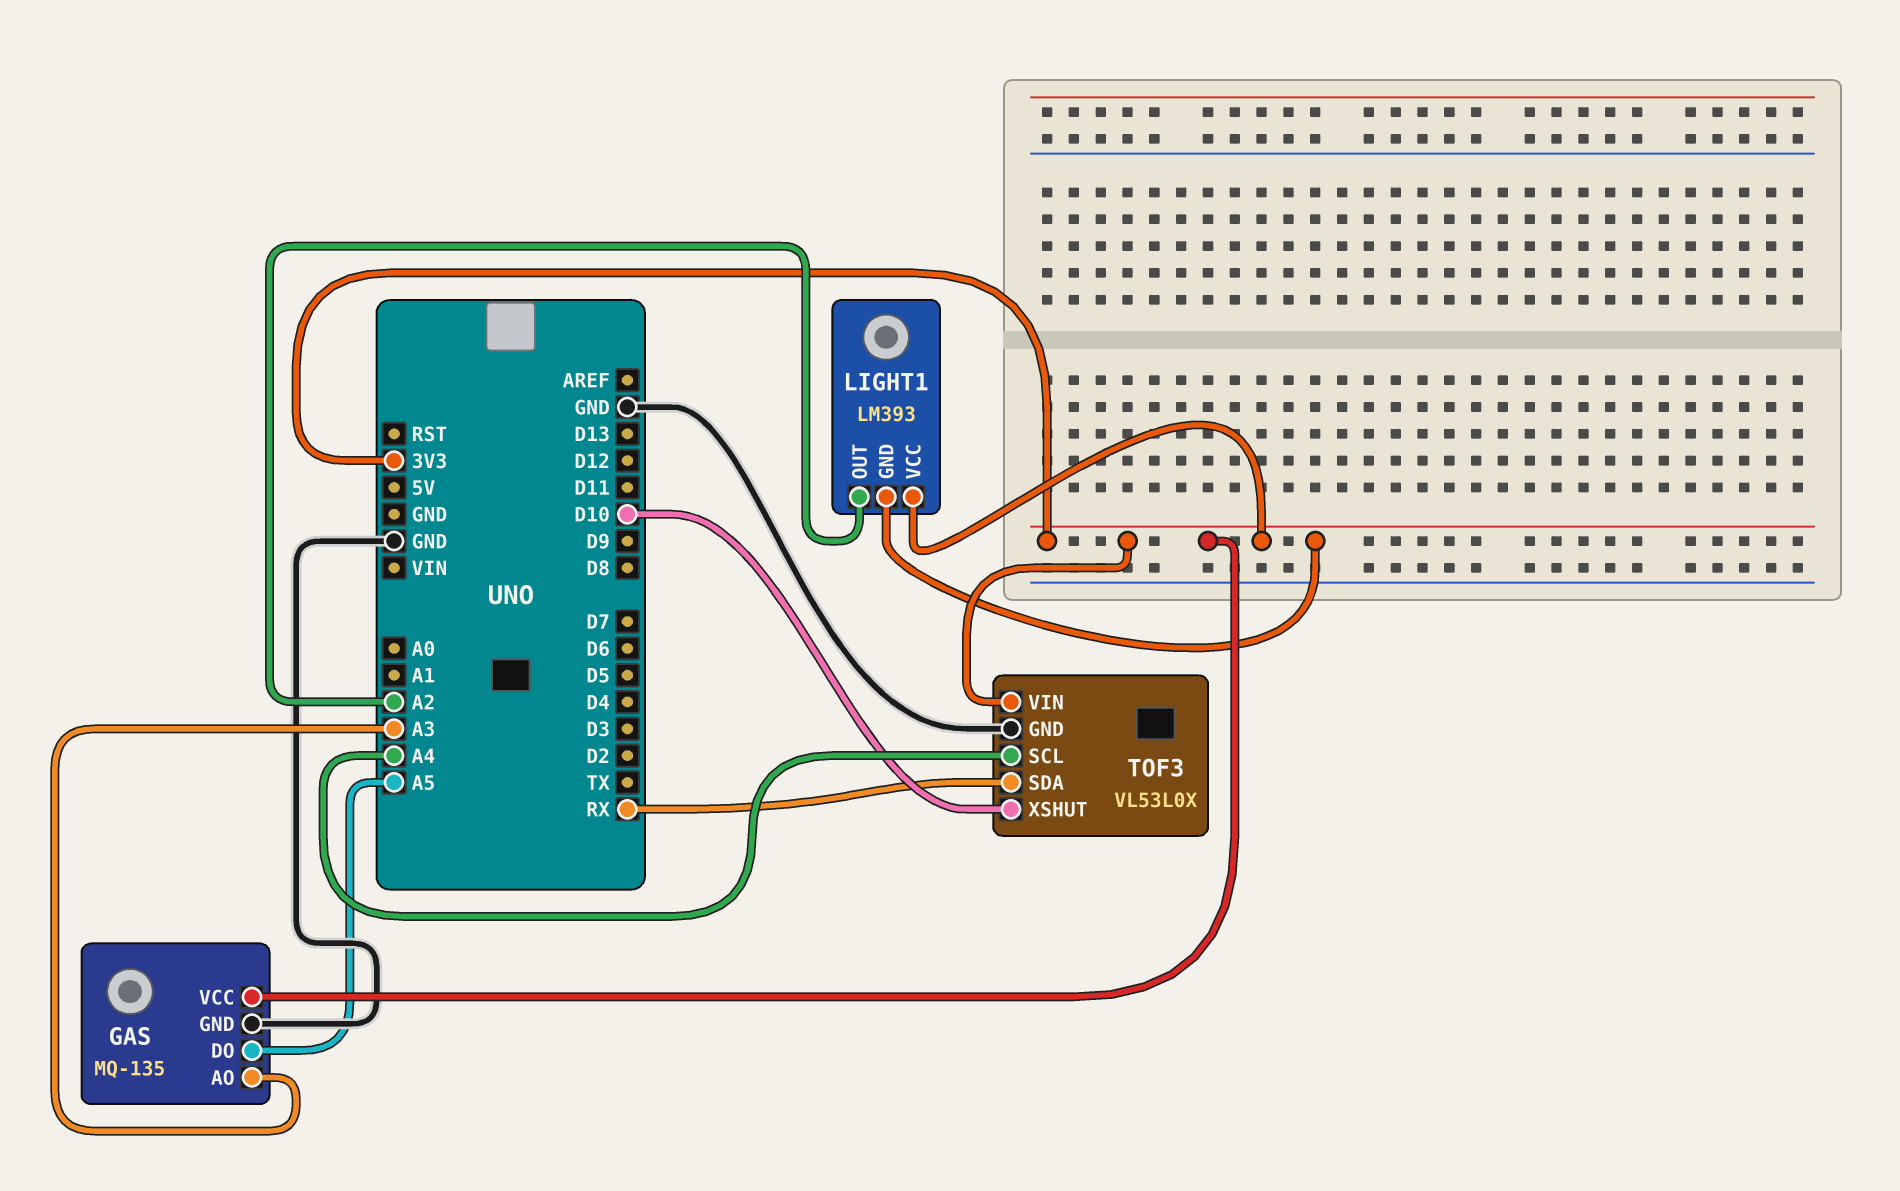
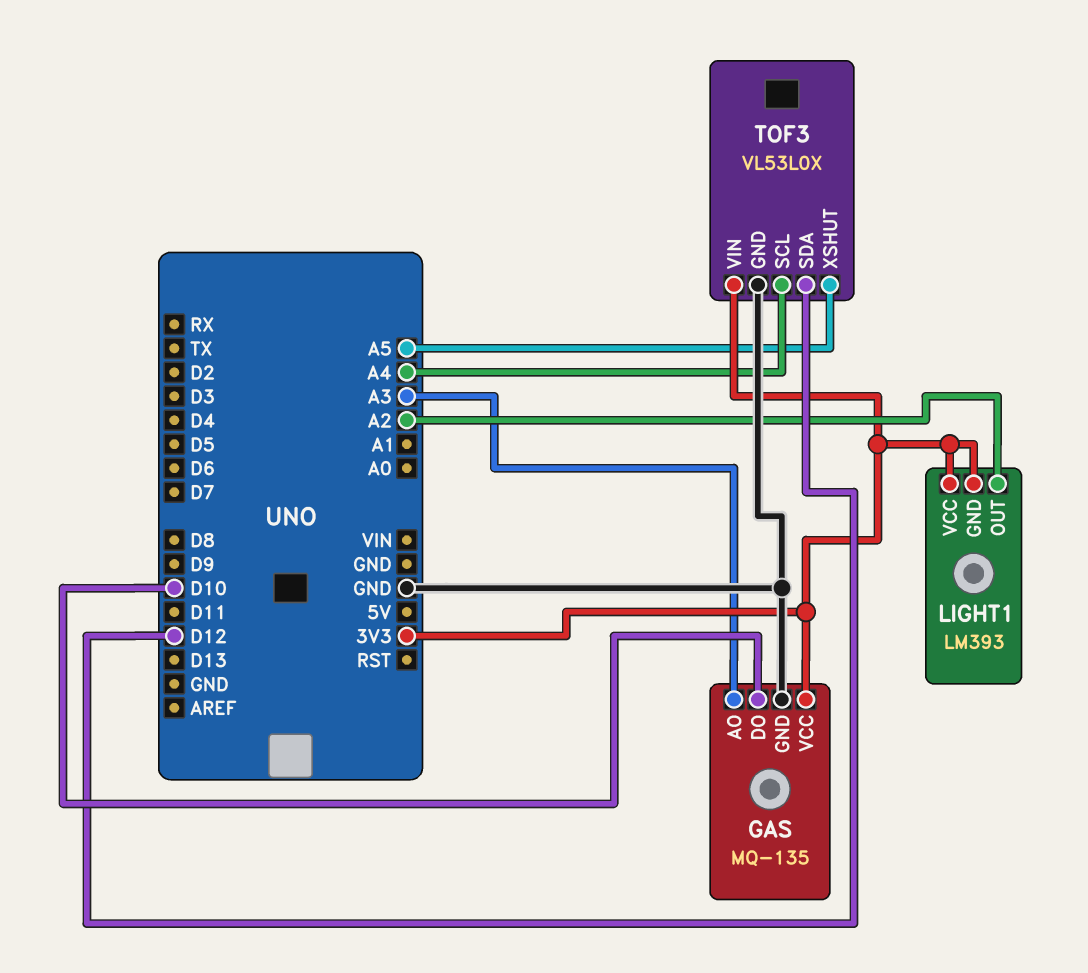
GAS pin DO: A5 -> D10
TOF3 pin SDA: RX -> D12
TOF3 pin XSHUT: D10 -> A5

